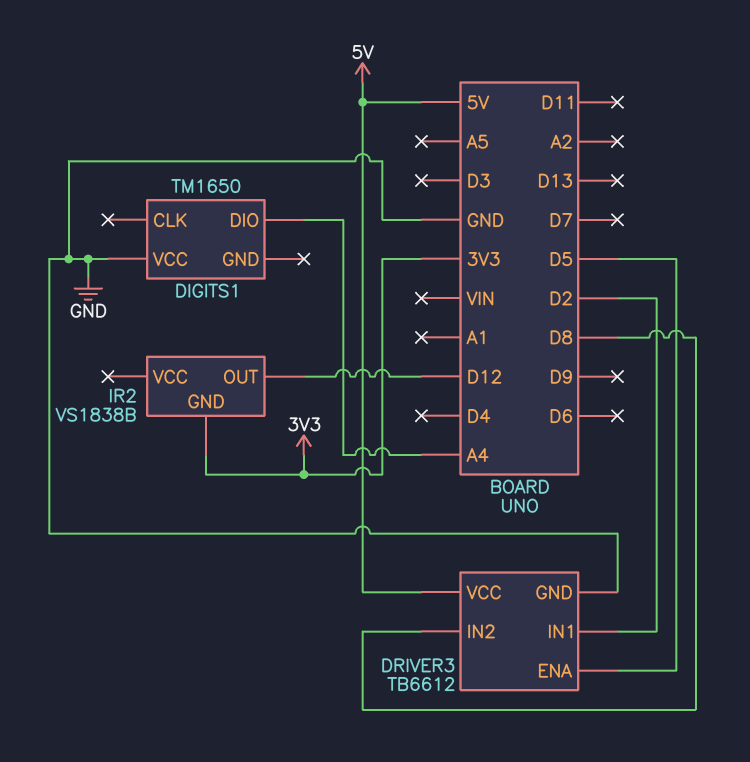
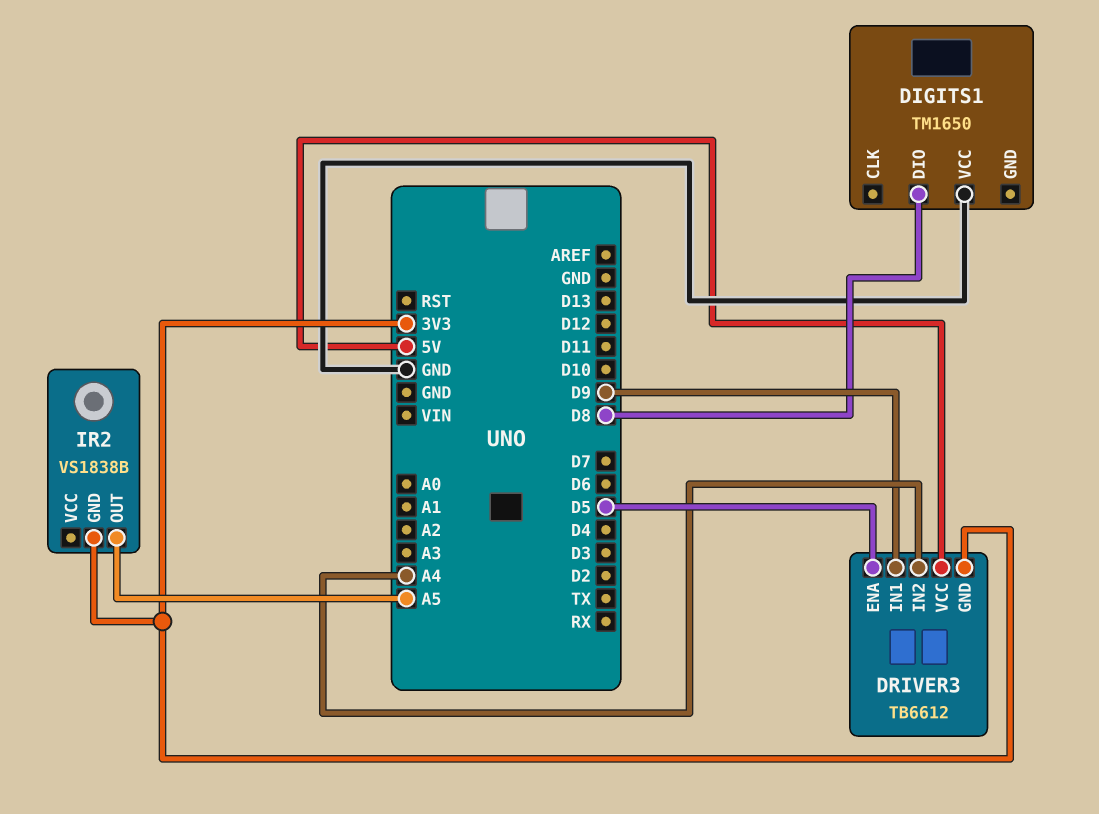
DIGITS1 pin DIO: A4 -> D8
DRIVER3 pin GND: GND -> 3V3
DRIVER3 pin IN1: D2 -> D9
DRIVER3 pin IN2: D8 -> A4
IR2 pin OUT: D12 -> A5

